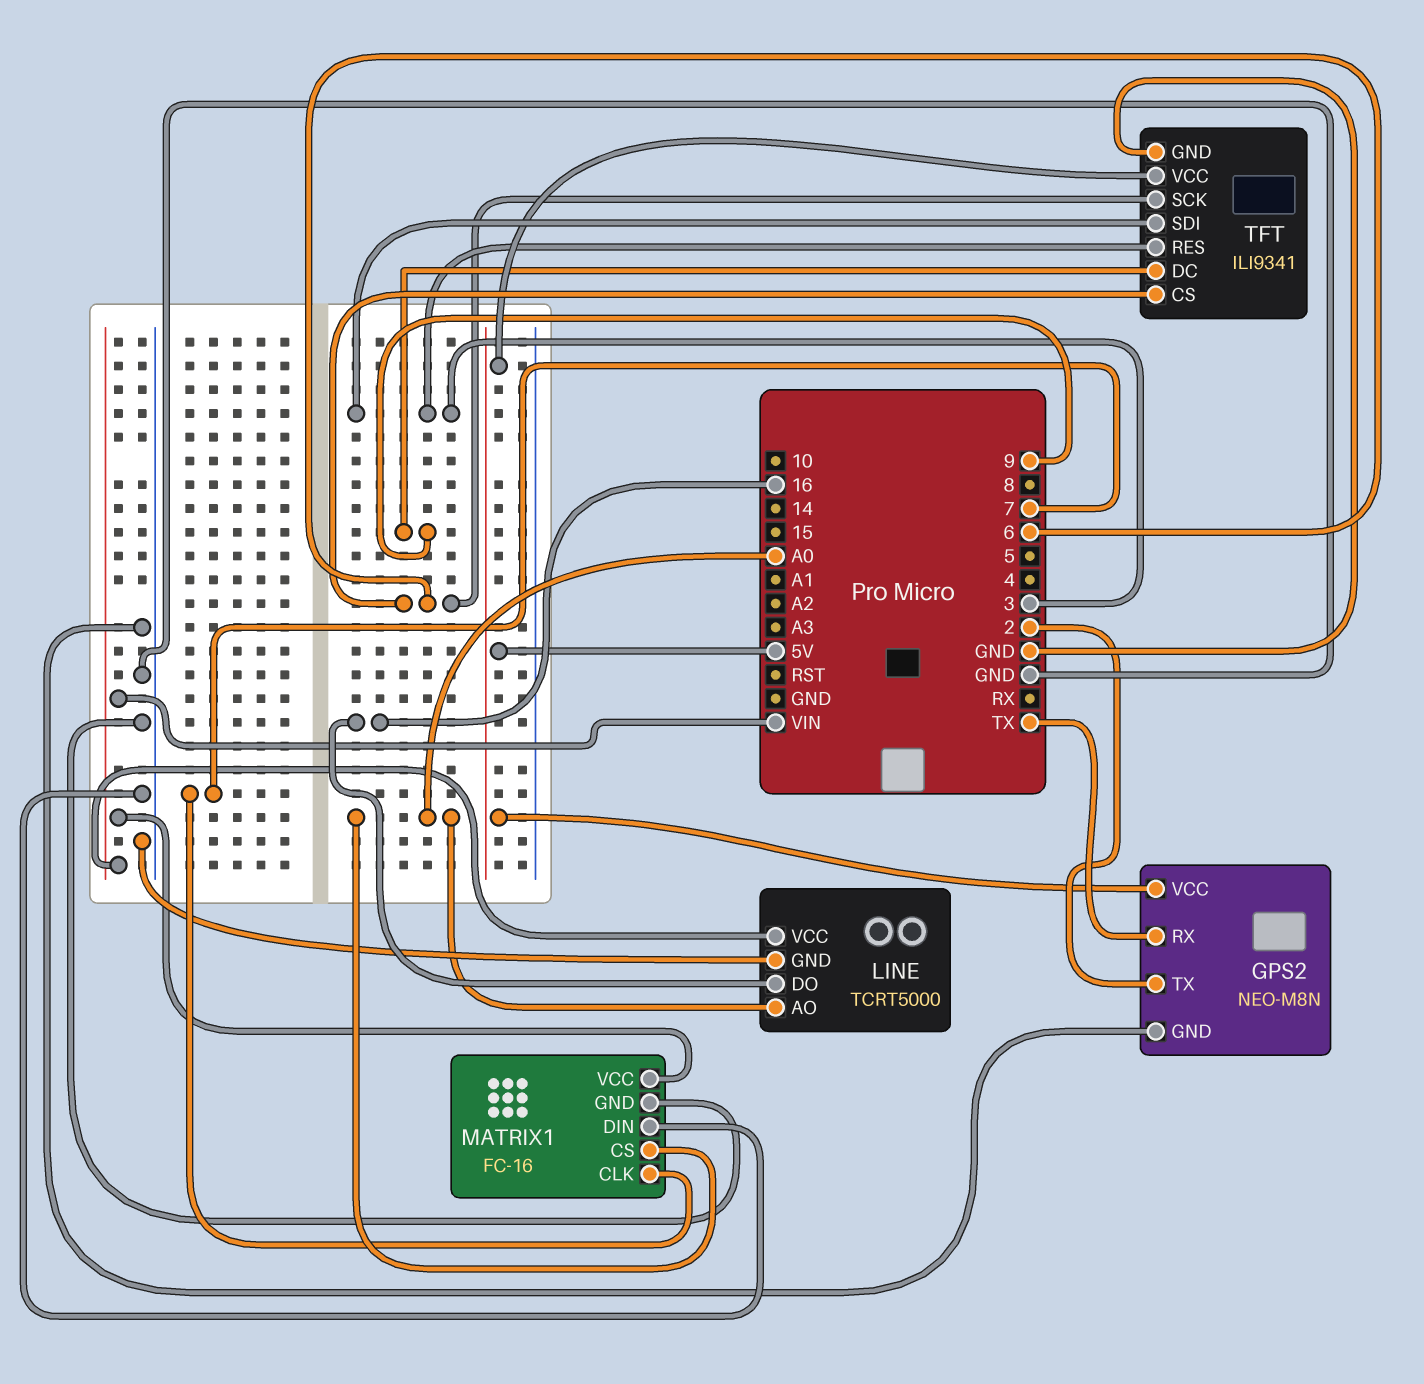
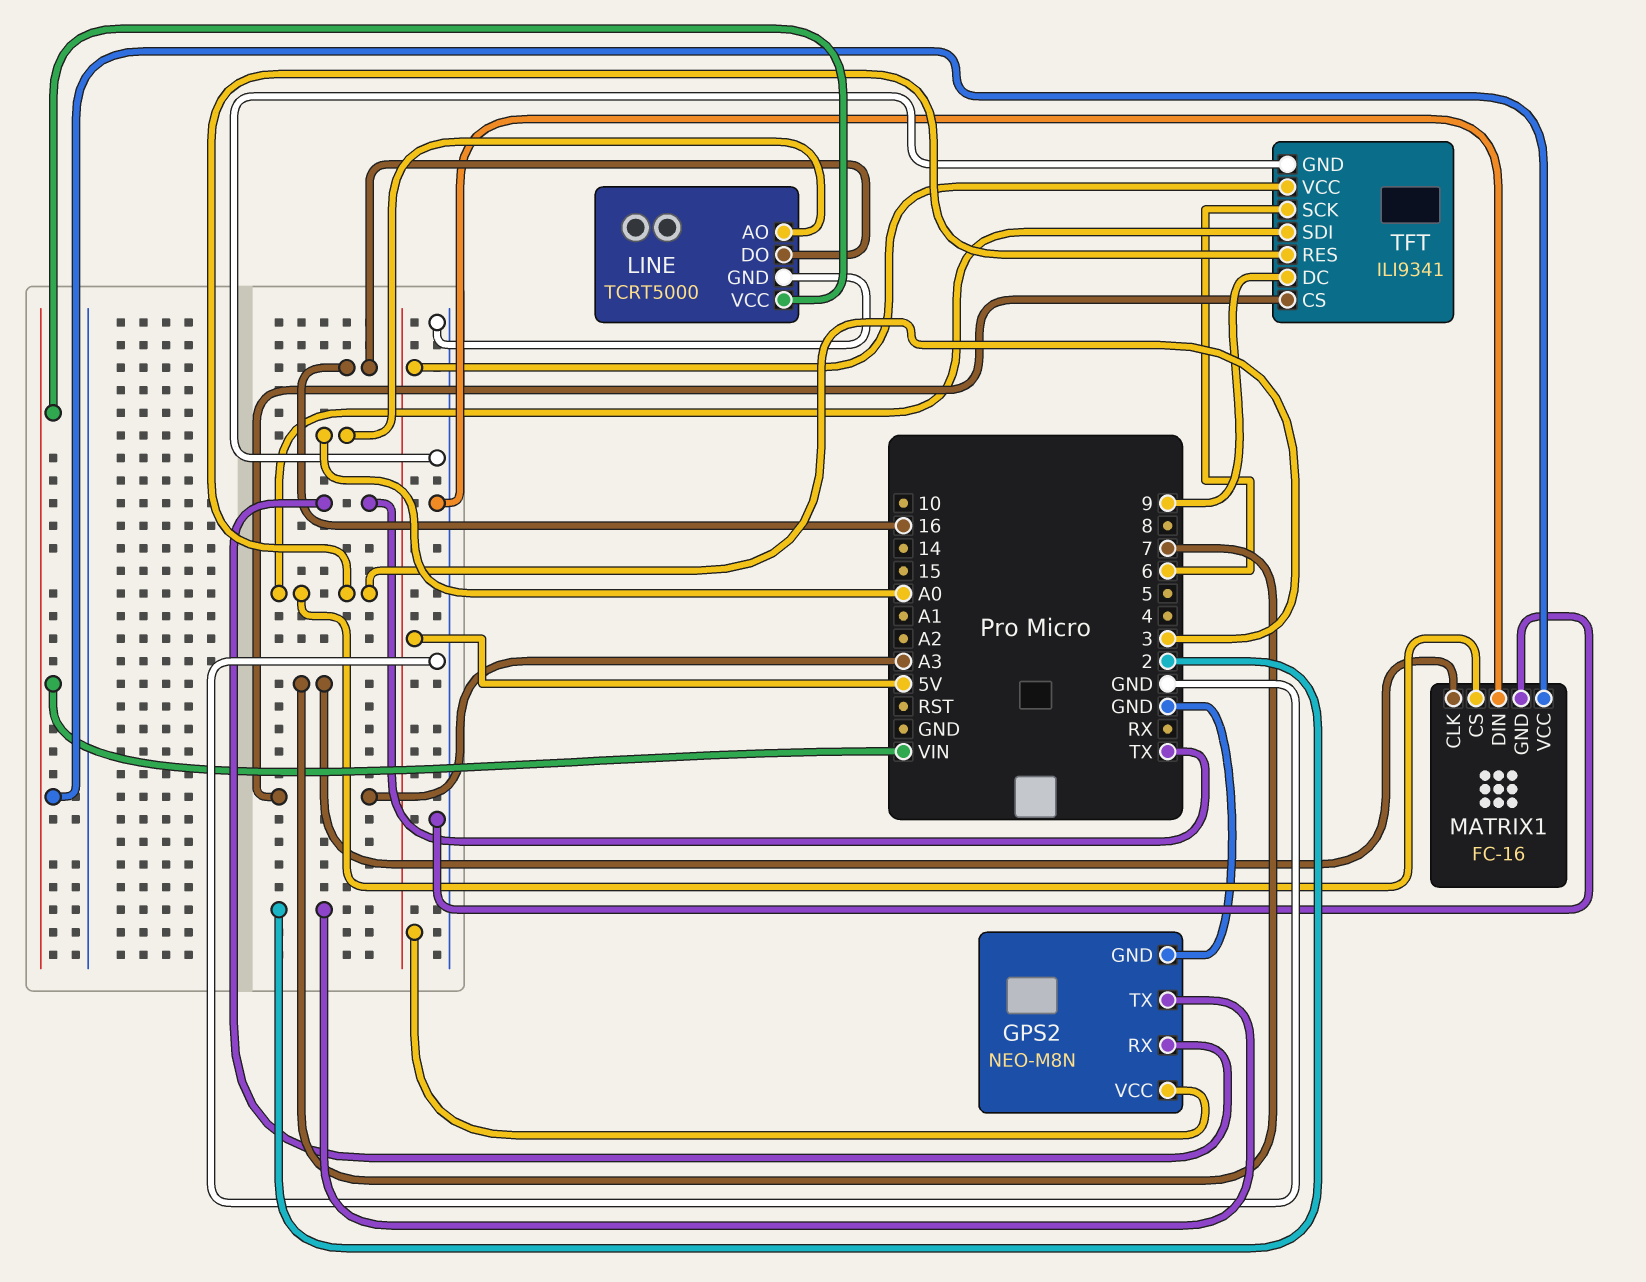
MATRIX1 pin CS: A0 -> 3
TFT pin CS: 6 -> A3

